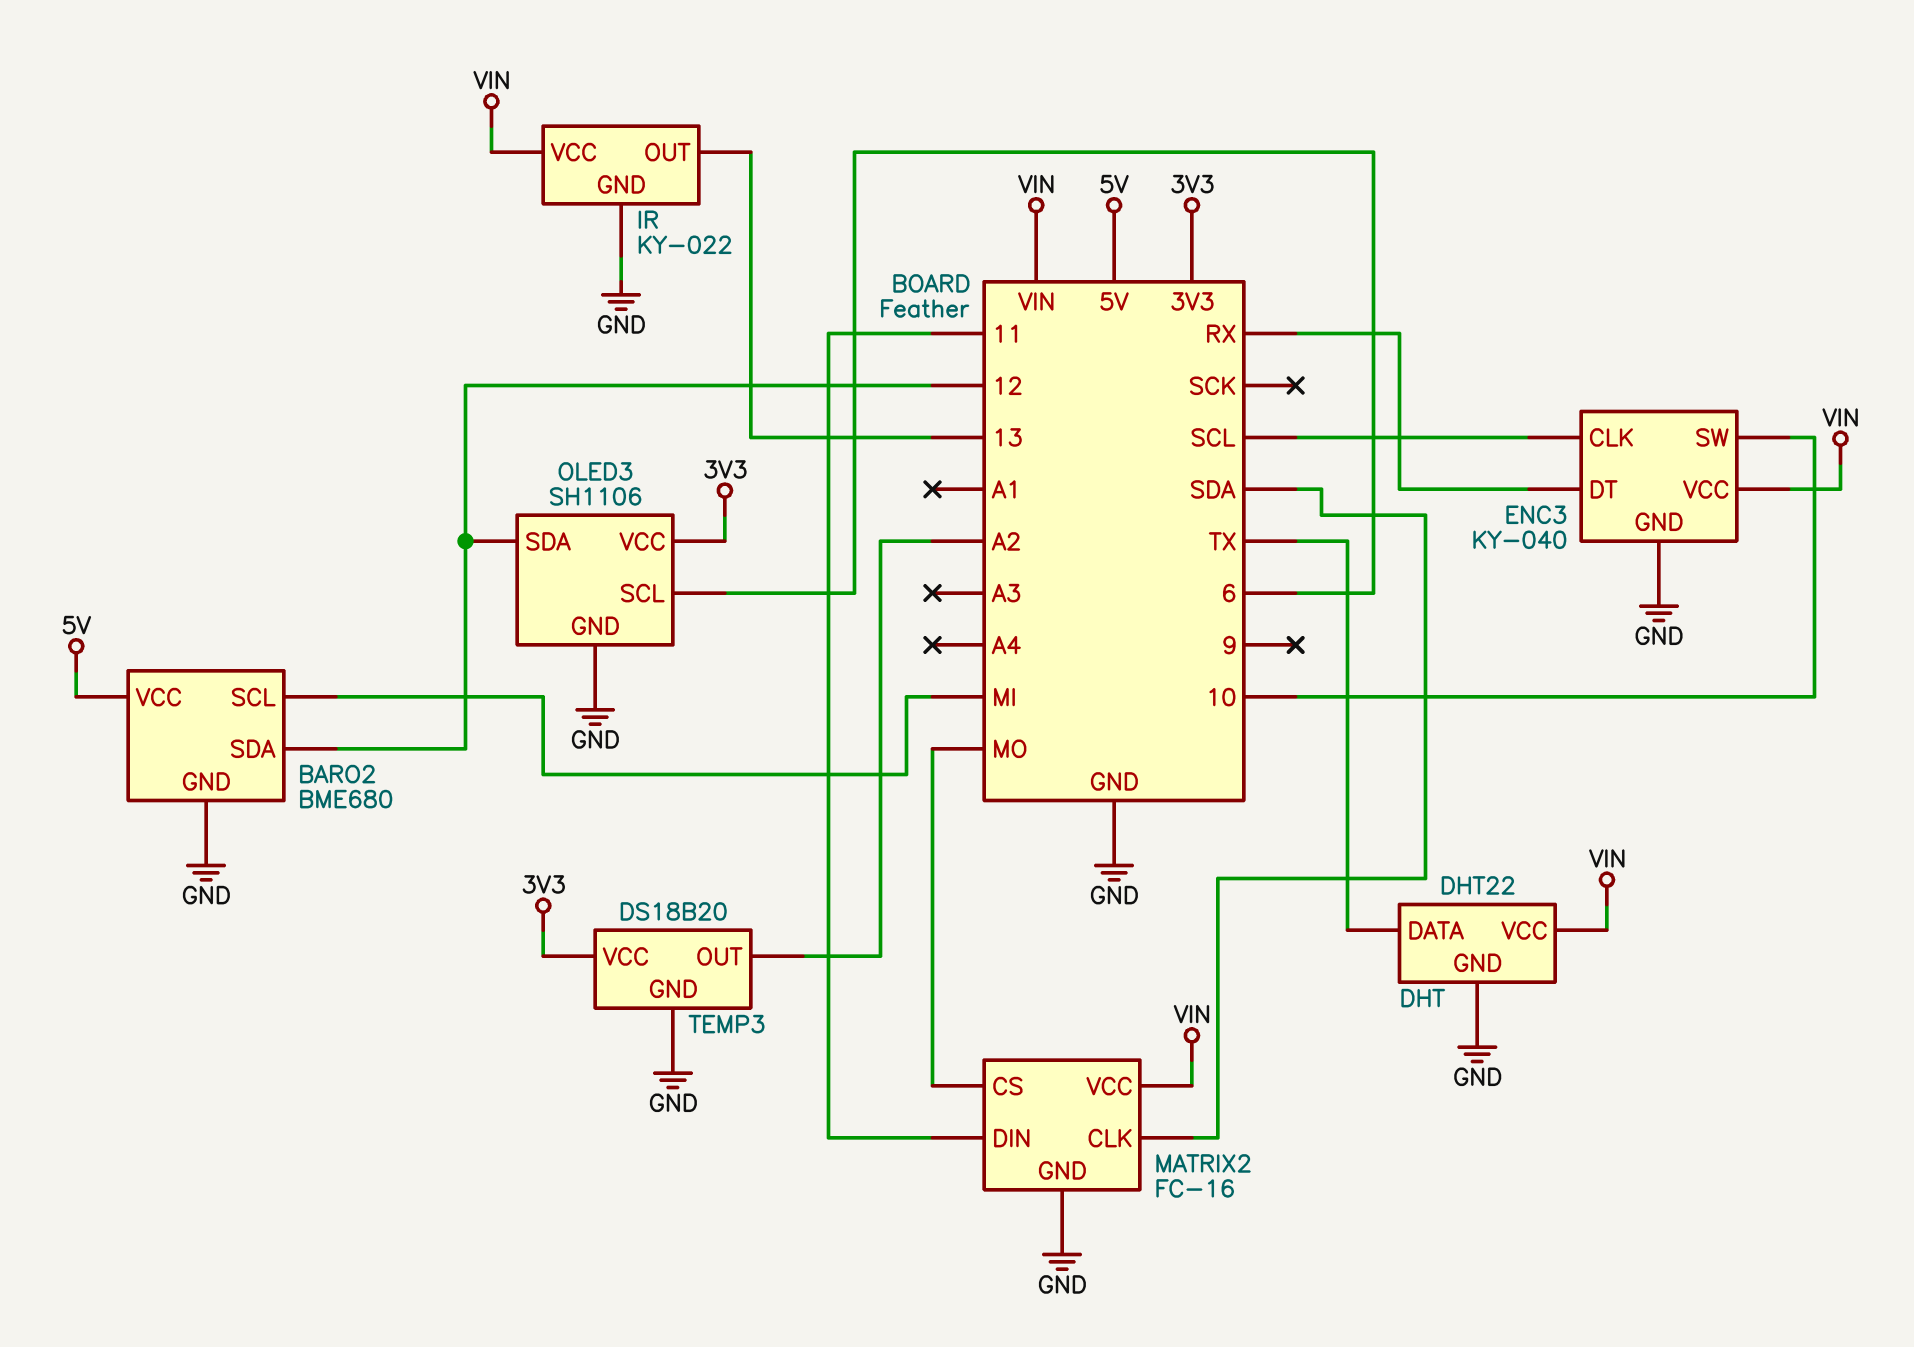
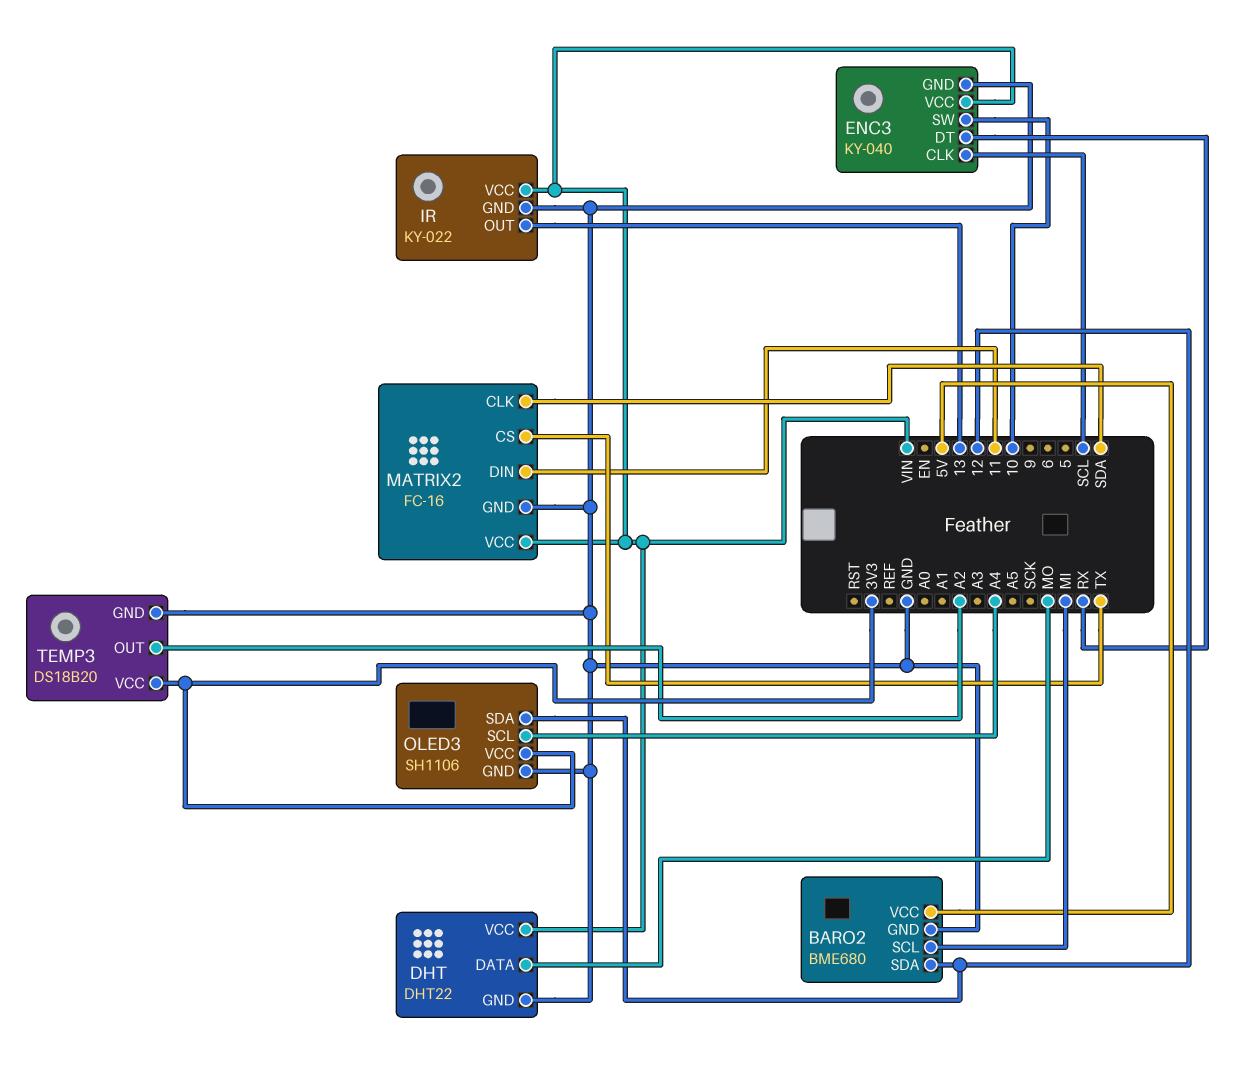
DHT pin DATA: TX -> MO
MATRIX2 pin CS: MO -> TX
OLED3 pin SCL: 6 -> A4

